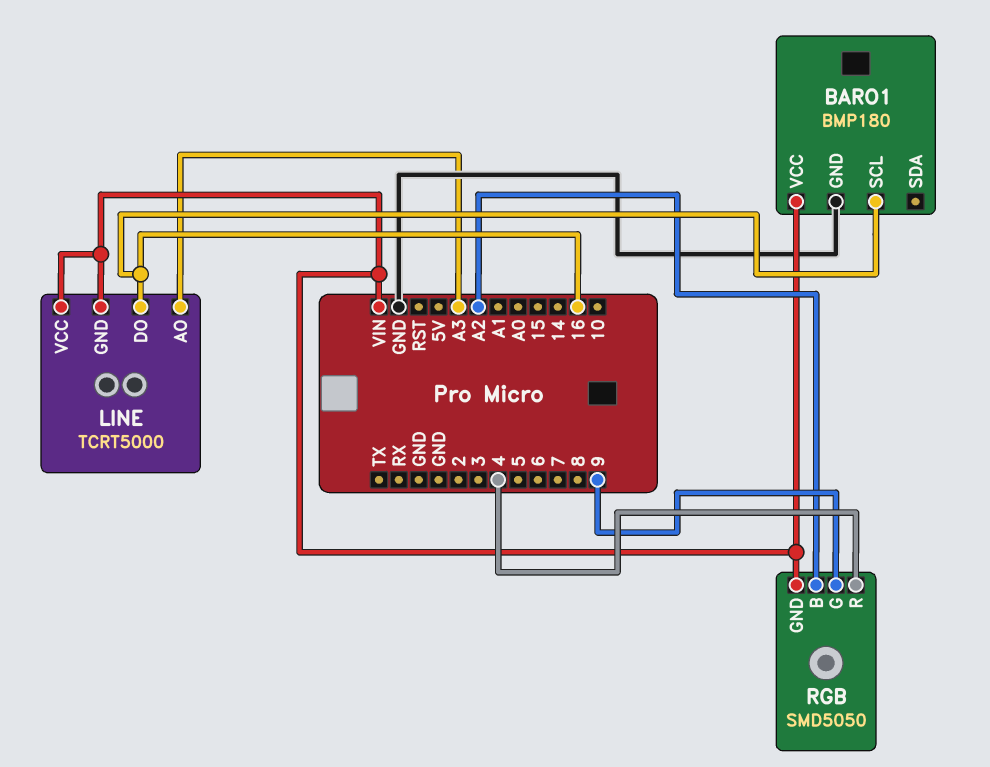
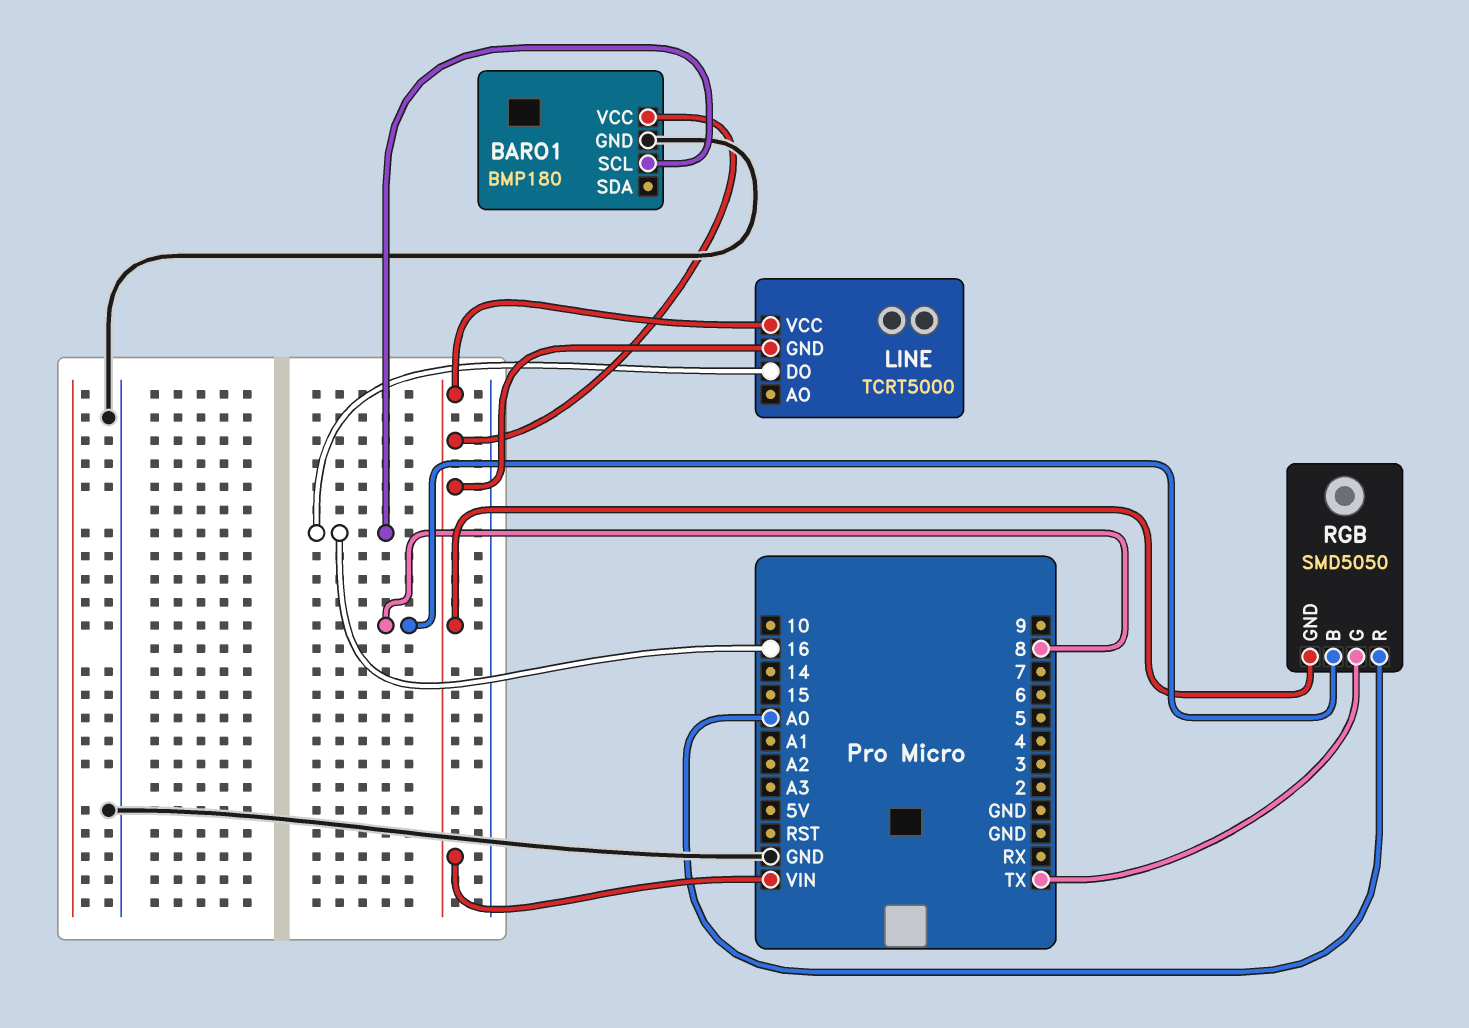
LINE pin AO: A3 -> none
RGB pin B: A2 -> 8
RGB pin G: 9 -> TX
RGB pin R: 4 -> A0

